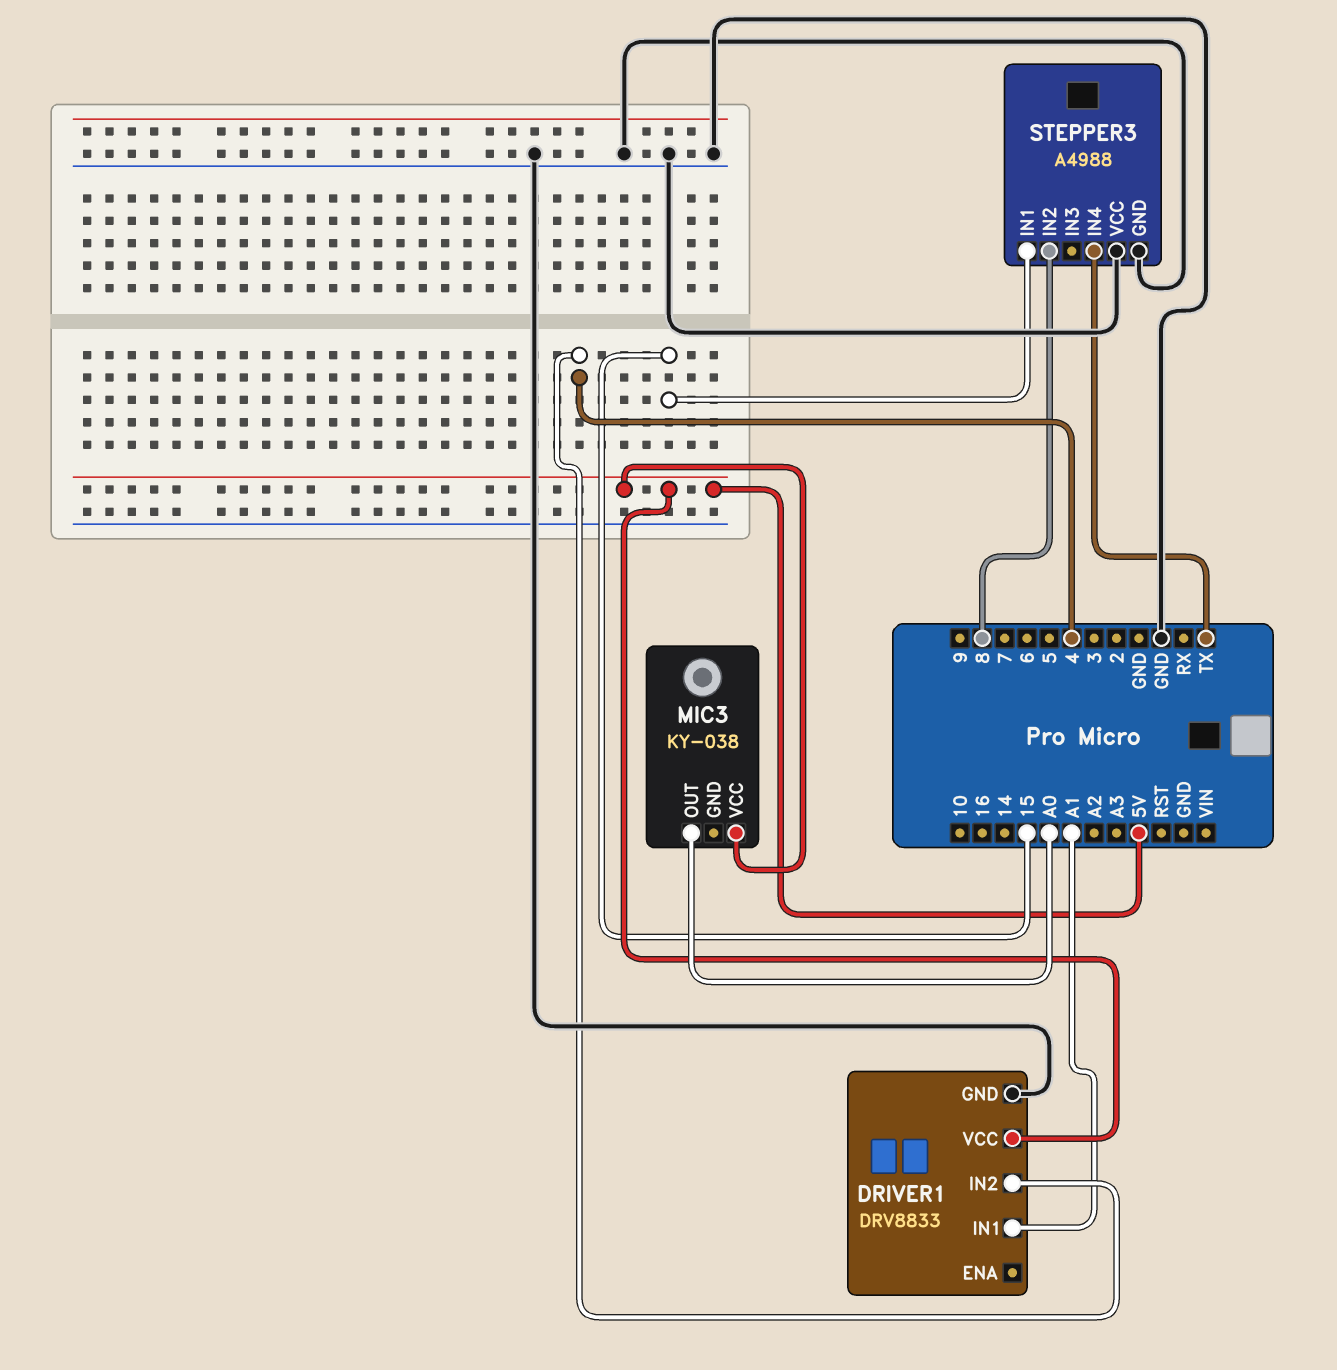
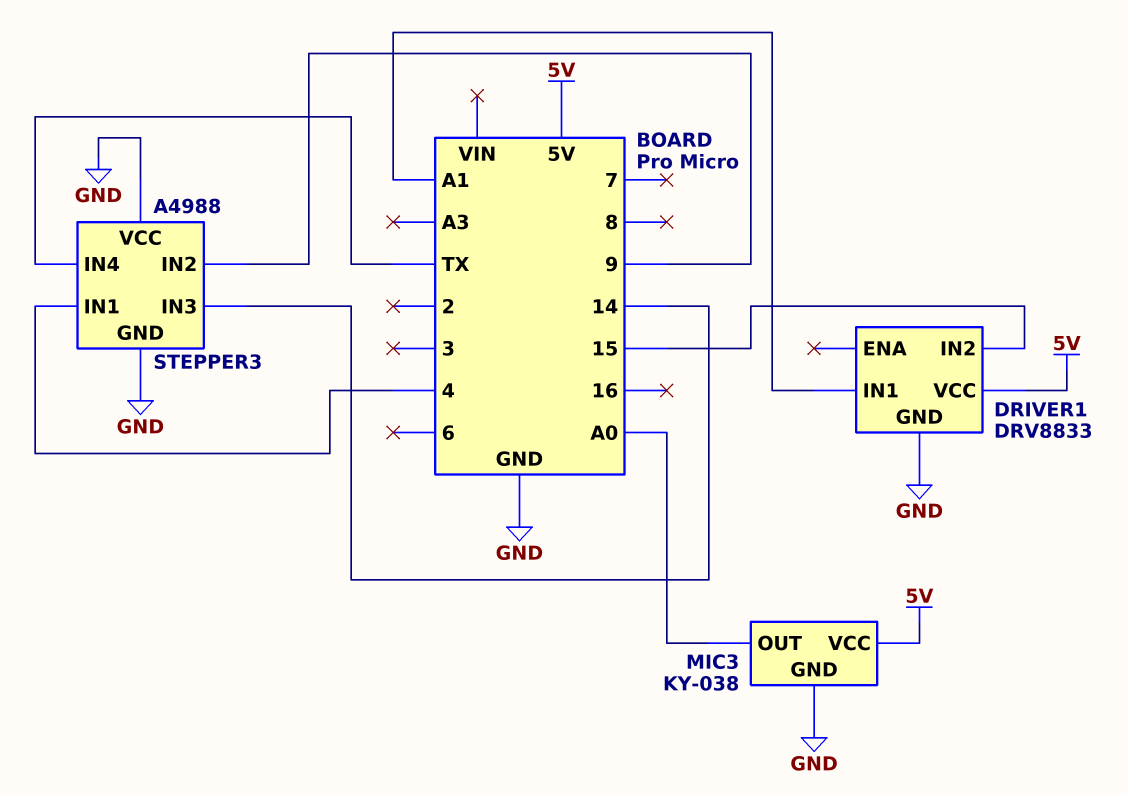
DRIVER1 pin IN2: 4 -> 15
MIC3 pin GND: none -> GND
STEPPER3 pin IN1: 15 -> 4
STEPPER3 pin IN2: 8 -> 9
STEPPER3 pin IN3: none -> 14

